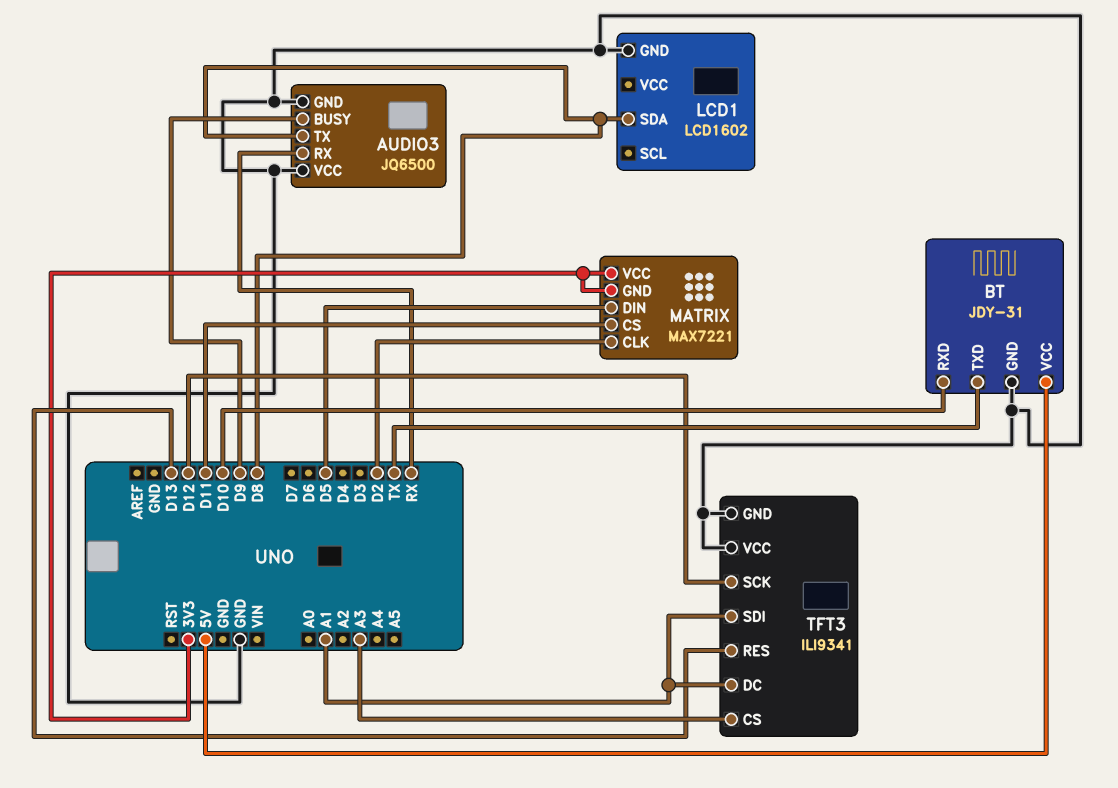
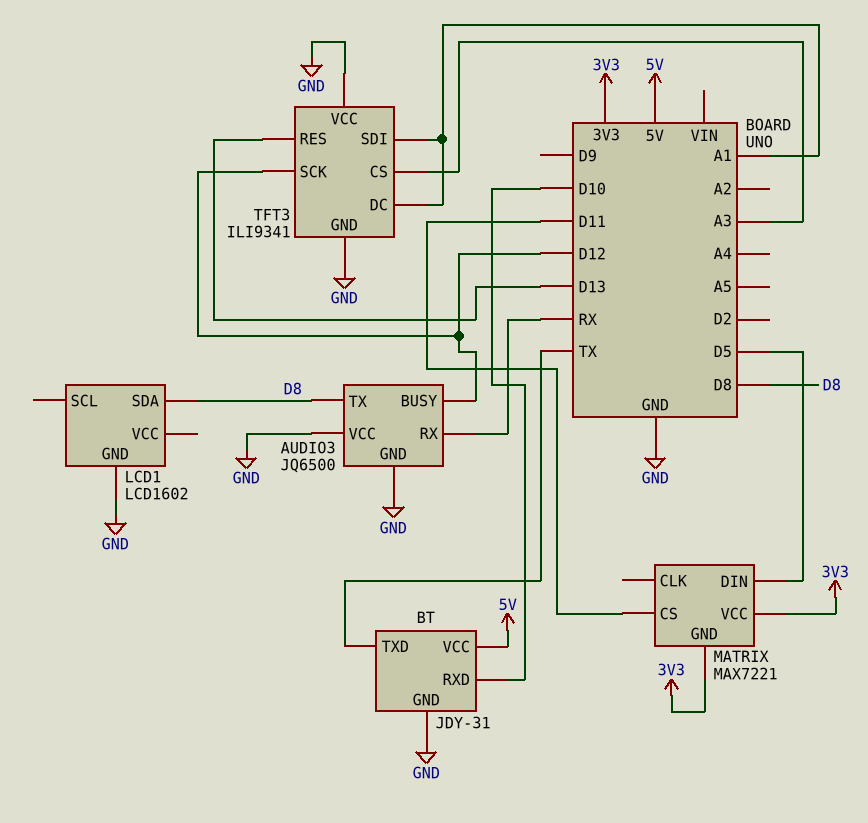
AUDIO3 pin BUSY: D9 -> D12
MATRIX pin CLK: D2 -> none

